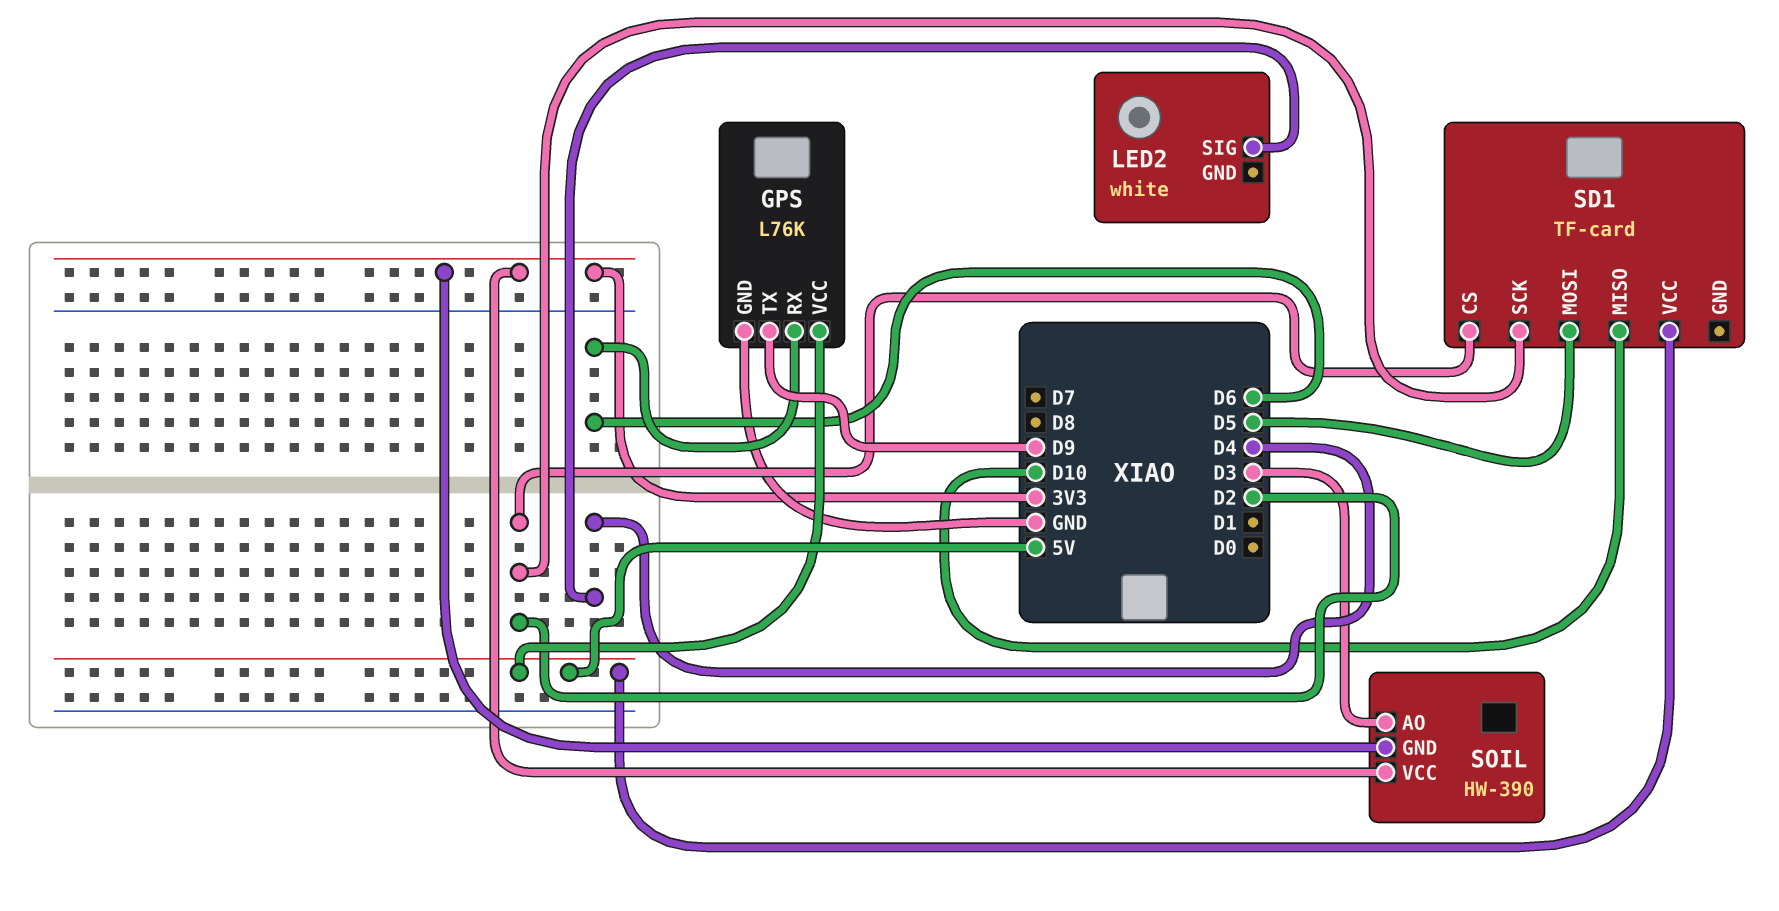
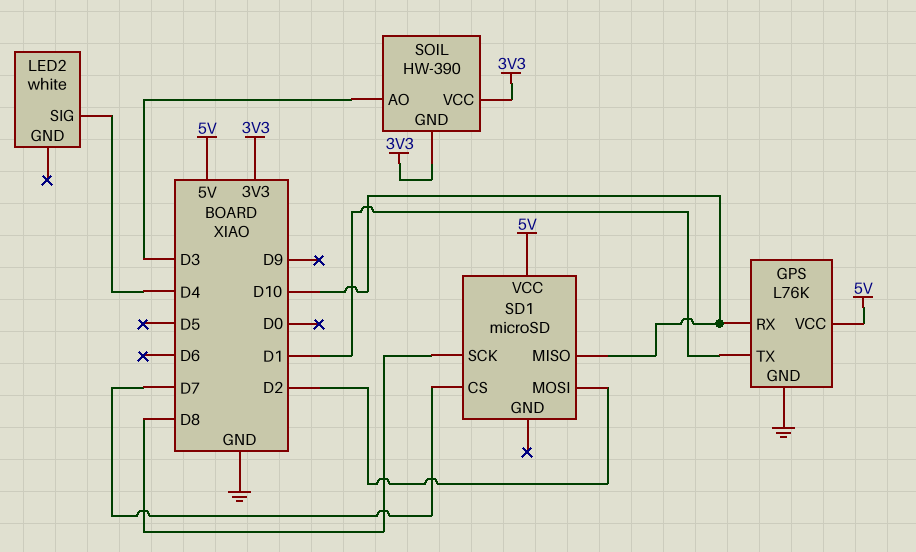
GPS pin RX: D6 -> D10
GPS pin TX: D9 -> D1
SD1: TF-card -> microSD
SD1 pin CS: D2 -> D7
SD1 pin MOSI: D5 -> D2
SD1 pin SCK: D2 -> D8

